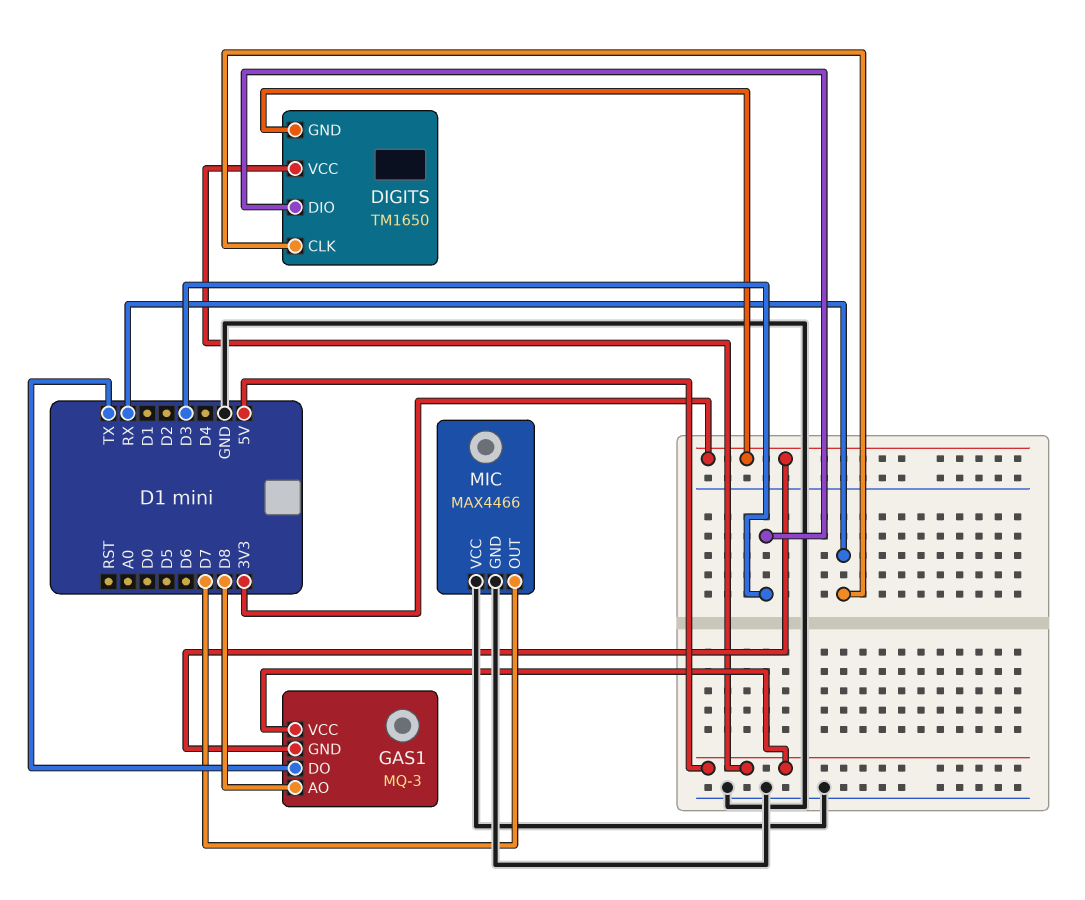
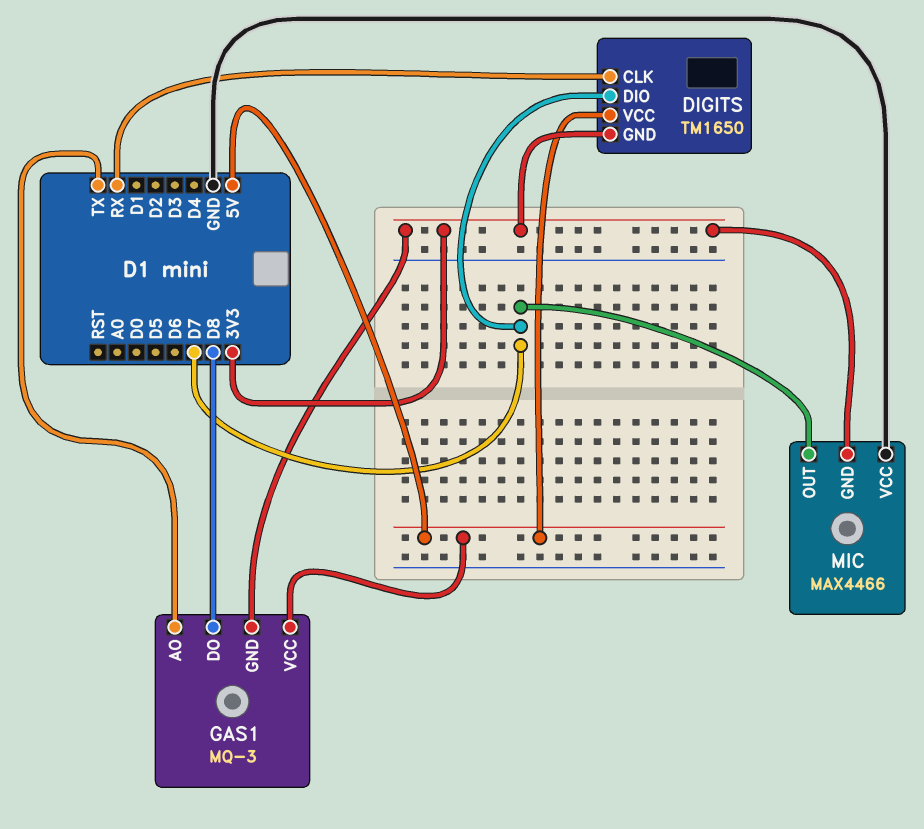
DIGITS pin DIO: D3 -> D7
GAS1 pin AO: D8 -> TX
GAS1 pin DO: TX -> D8
MIC pin GND: GND -> 3V3

